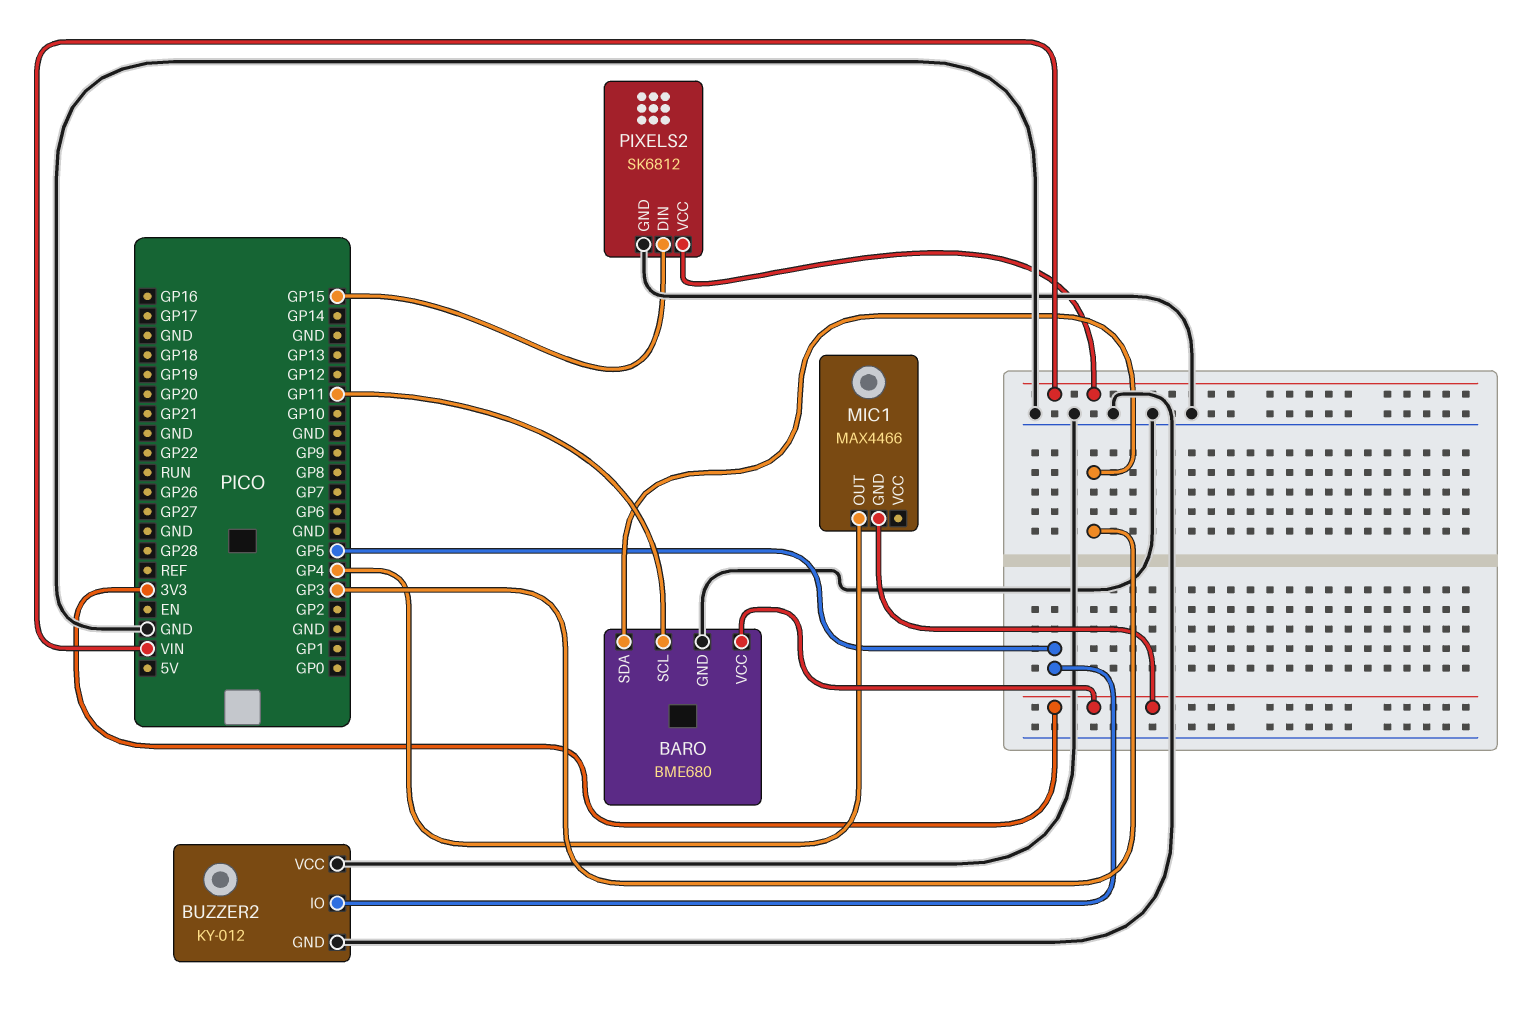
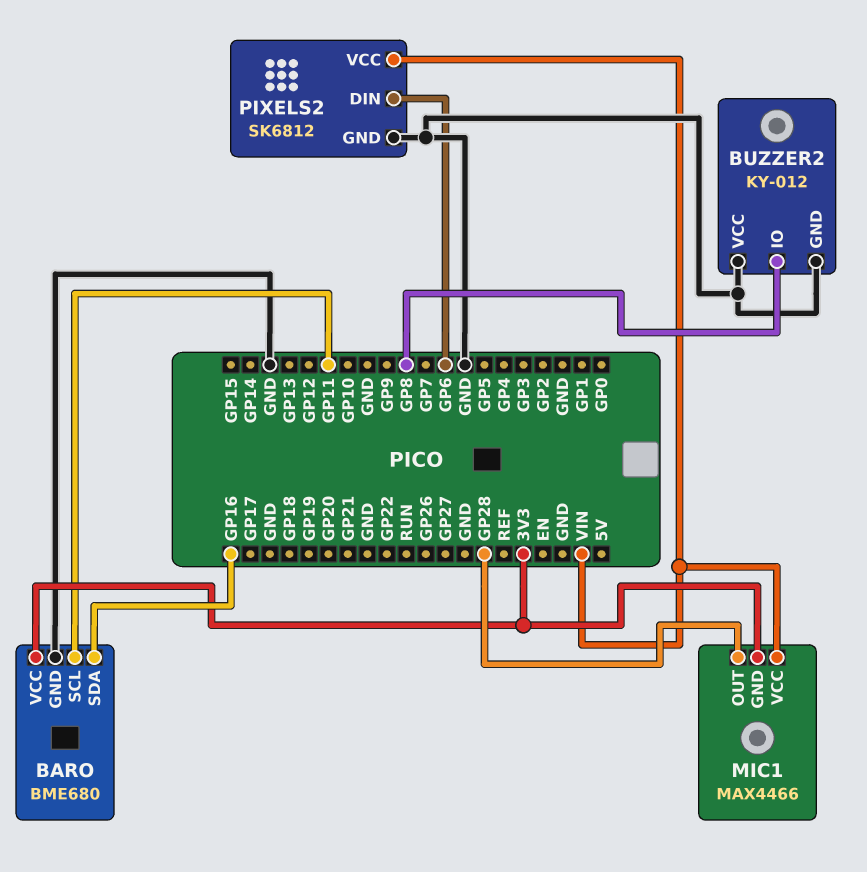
BARO pin SDA: GP3 -> GP16
BUZZER2 pin IO: GP5 -> GP8
MIC1 pin OUT: GP4 -> GP28
MIC1 pin VCC: none -> VIN
PIXELS2 pin DIN: GP15 -> GP6

